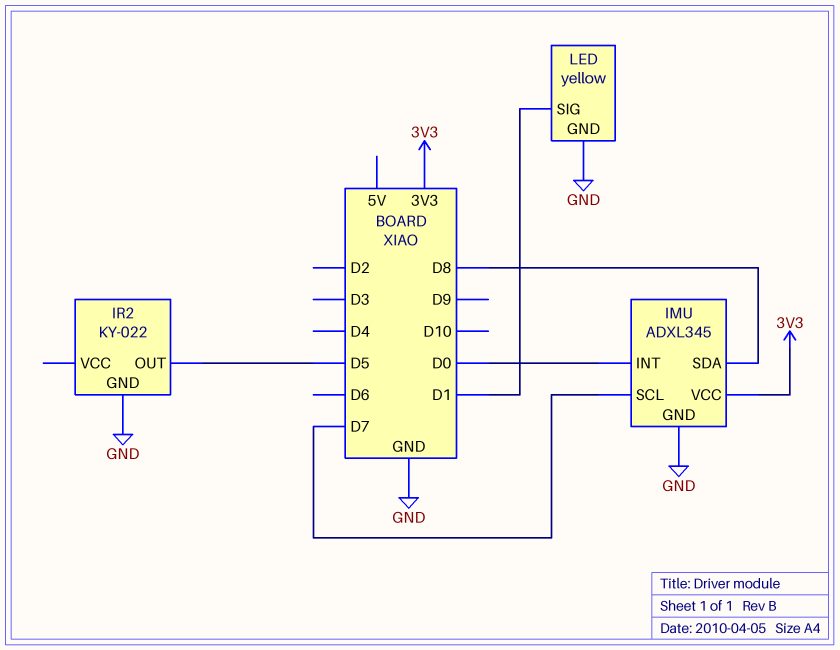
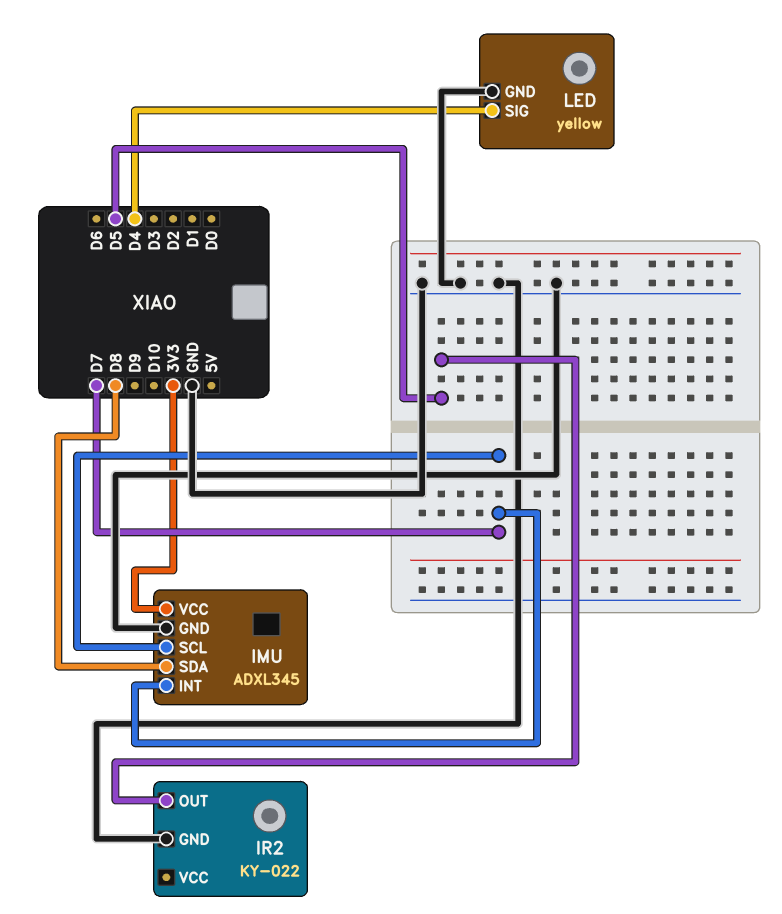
IMU pin INT: D0 -> D7
LED pin SIG: D1 -> D4

